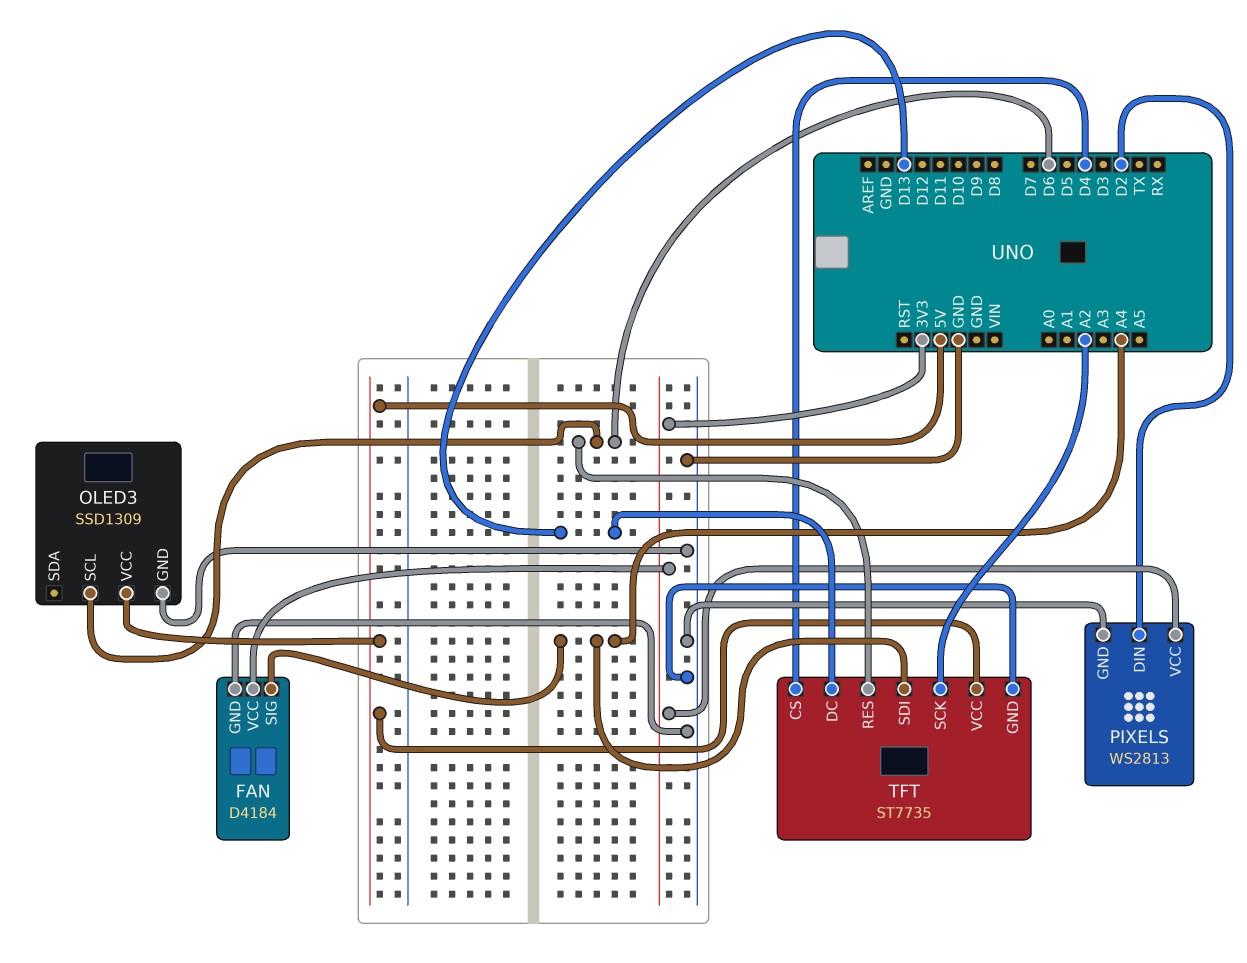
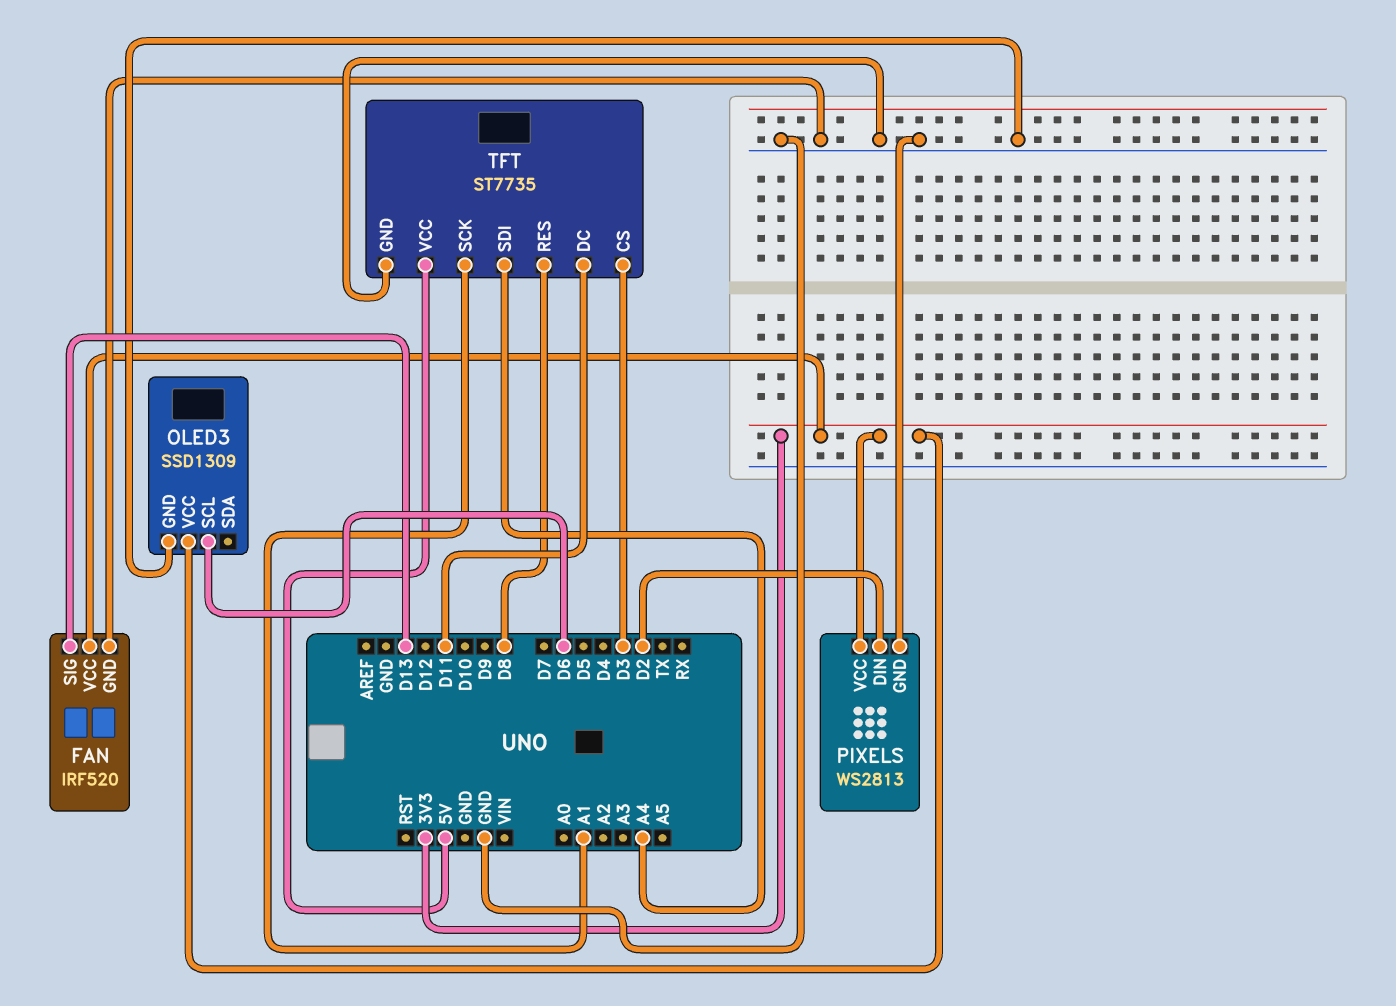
FAN: D4184 -> IRF520
FAN pin SIG: A4 -> D13
OLED3 pin VCC: 5V -> 3V3
TFT pin CS: D4 -> D3
TFT pin DC: D13 -> D11
TFT pin RES: D6 -> D8
TFT pin SCK: A2 -> A1

